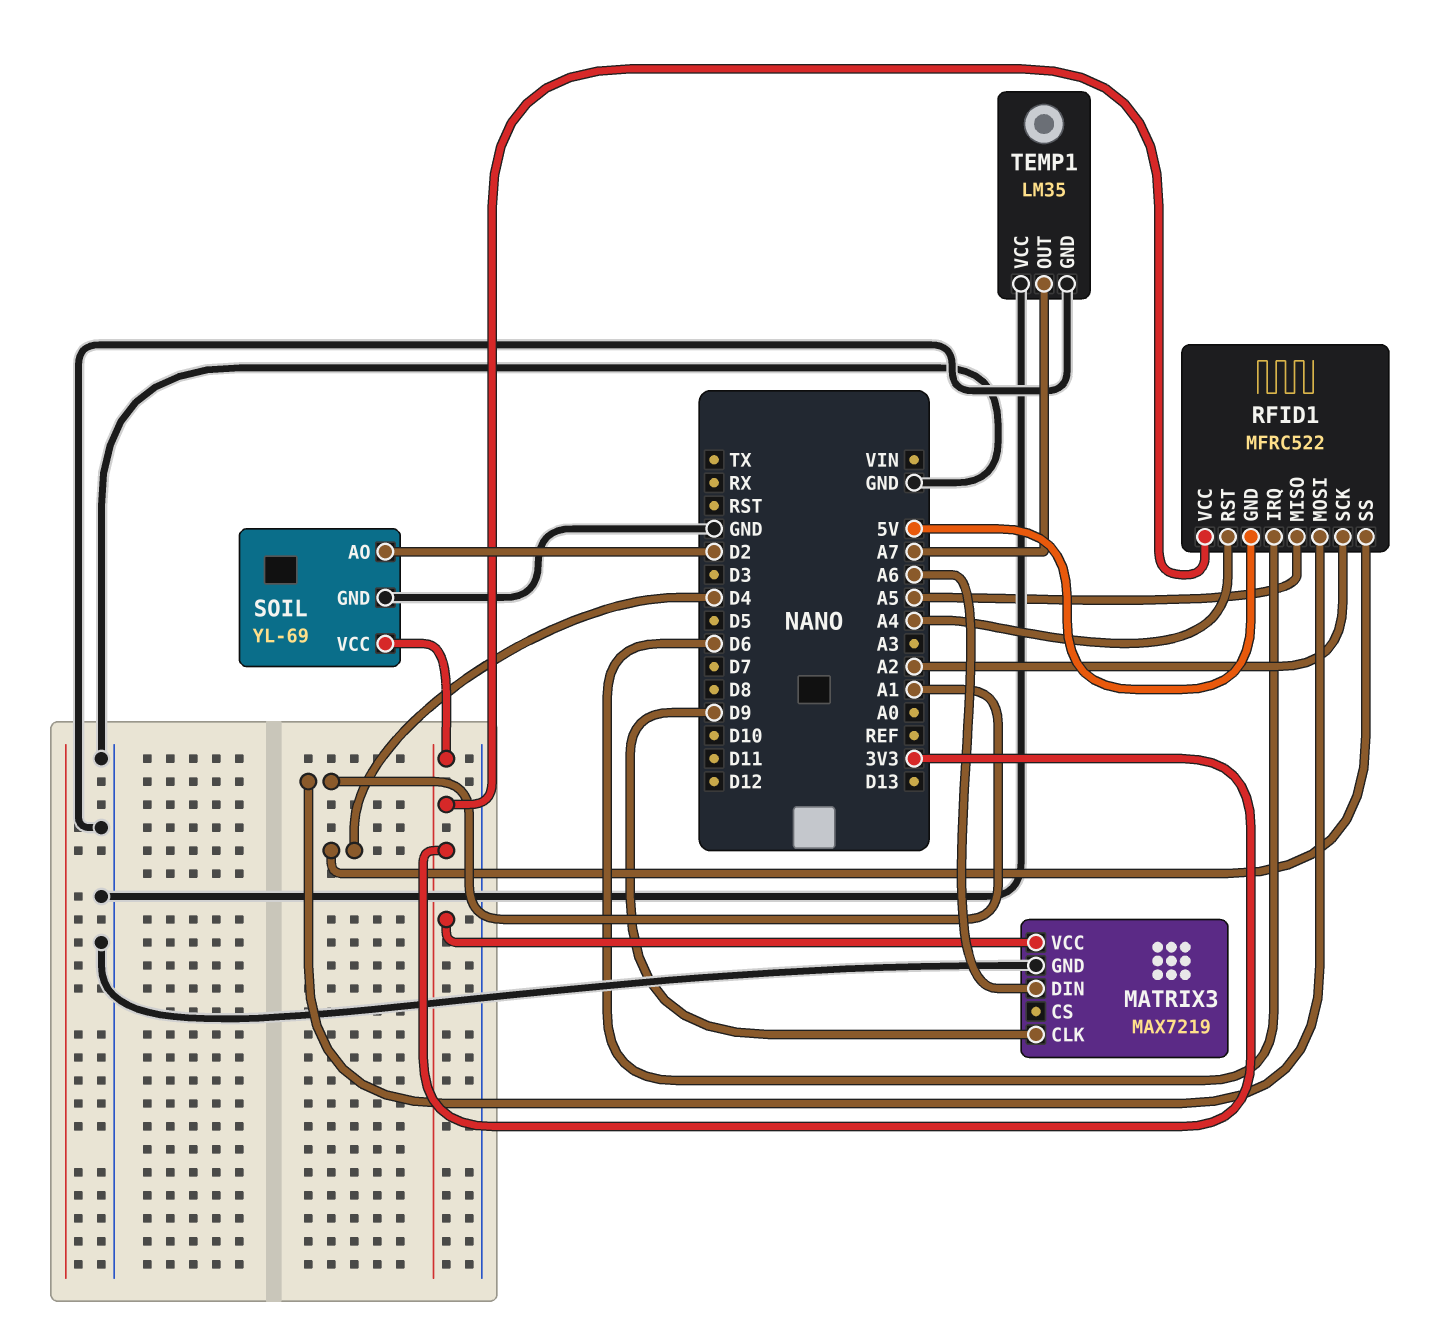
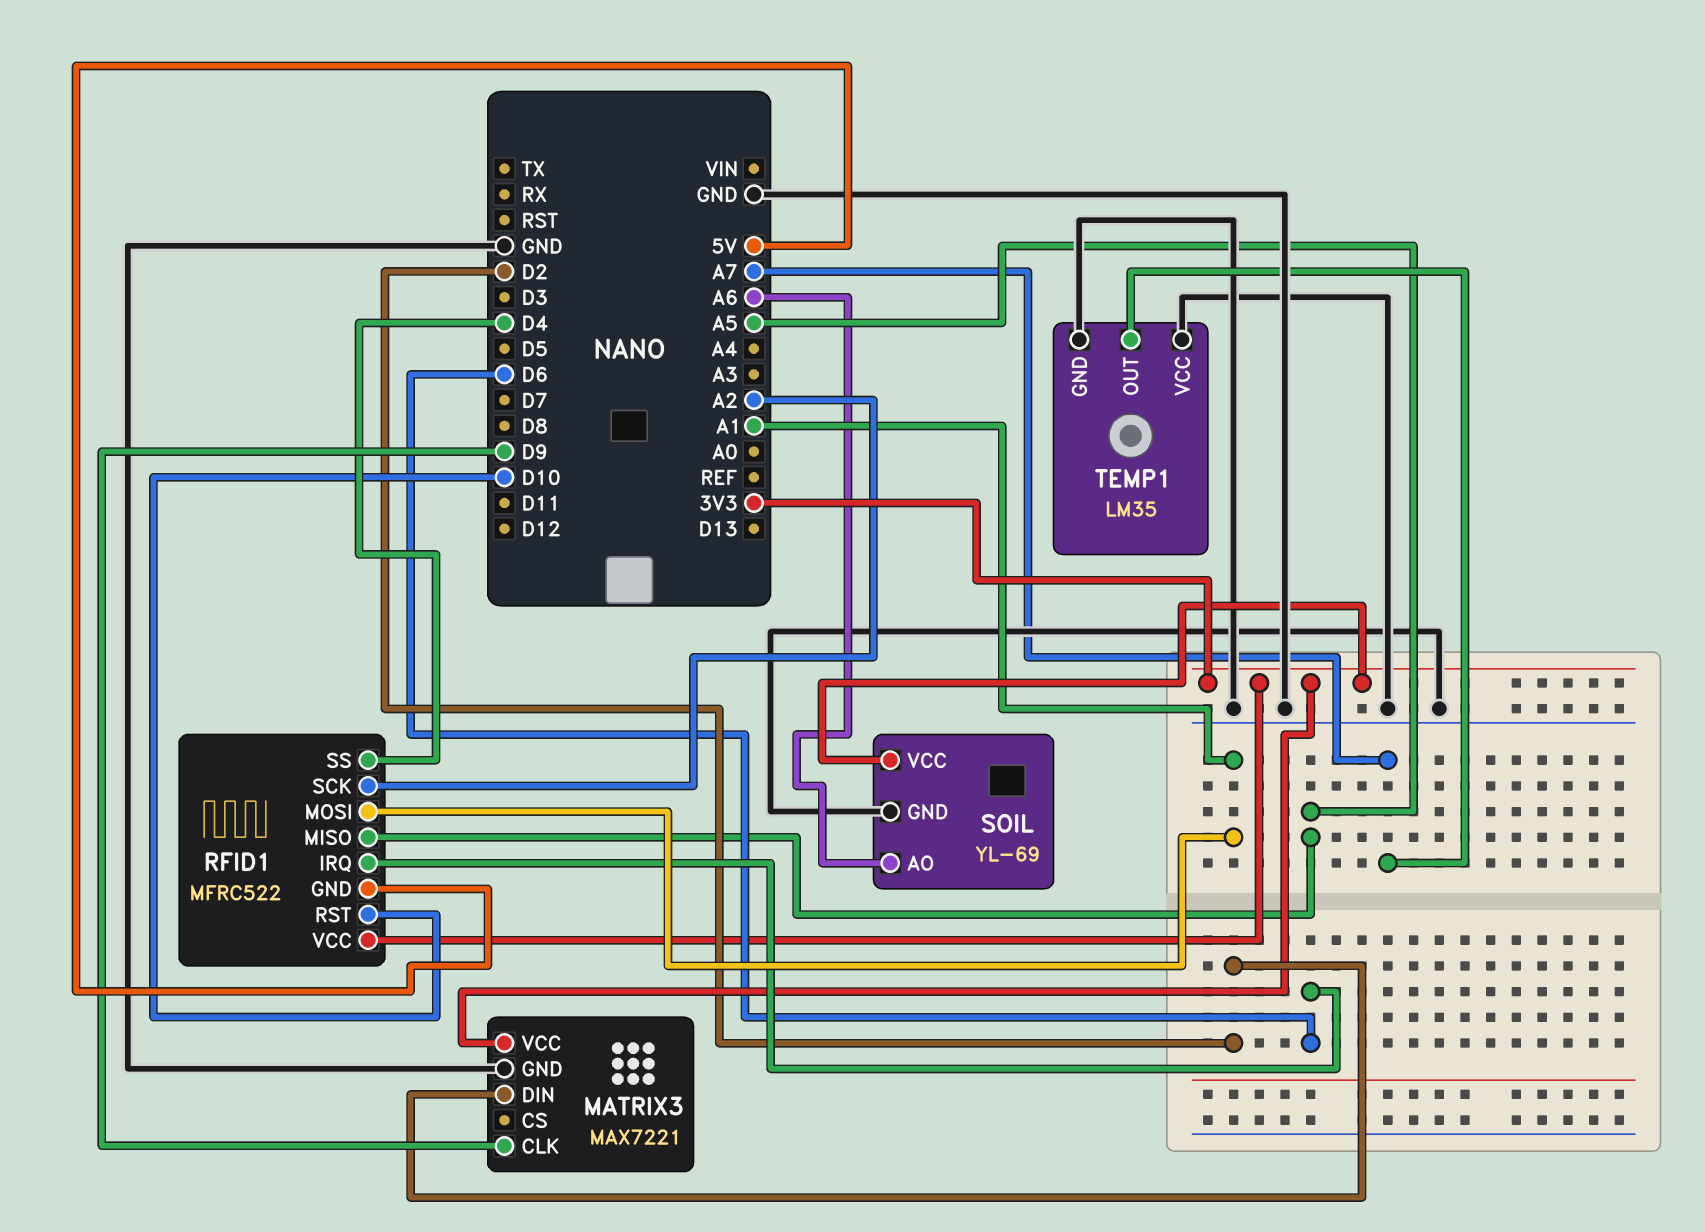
MATRIX3: MAX7219 -> MAX7221
MATRIX3 pin DIN: A6 -> D2
RFID1 pin RST: A4 -> D10
SOIL pin AO: D2 -> A6

